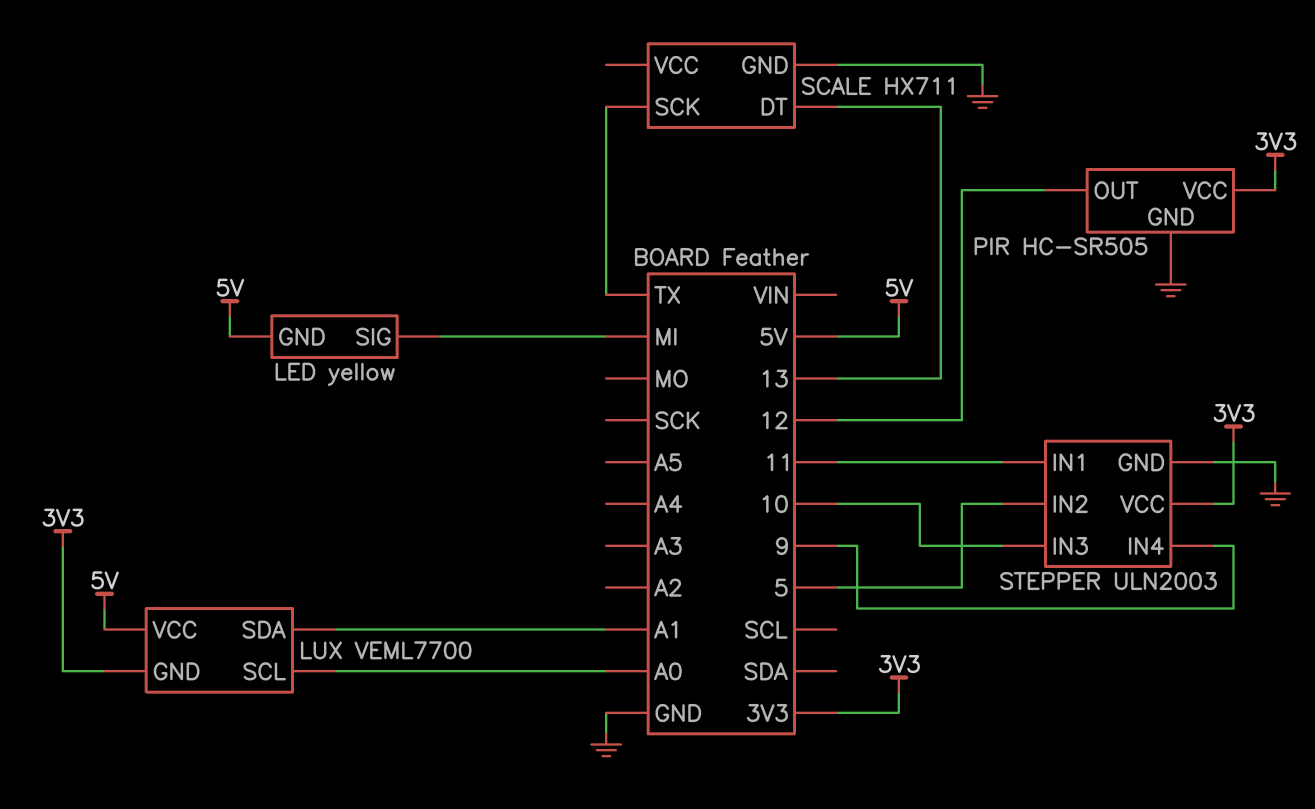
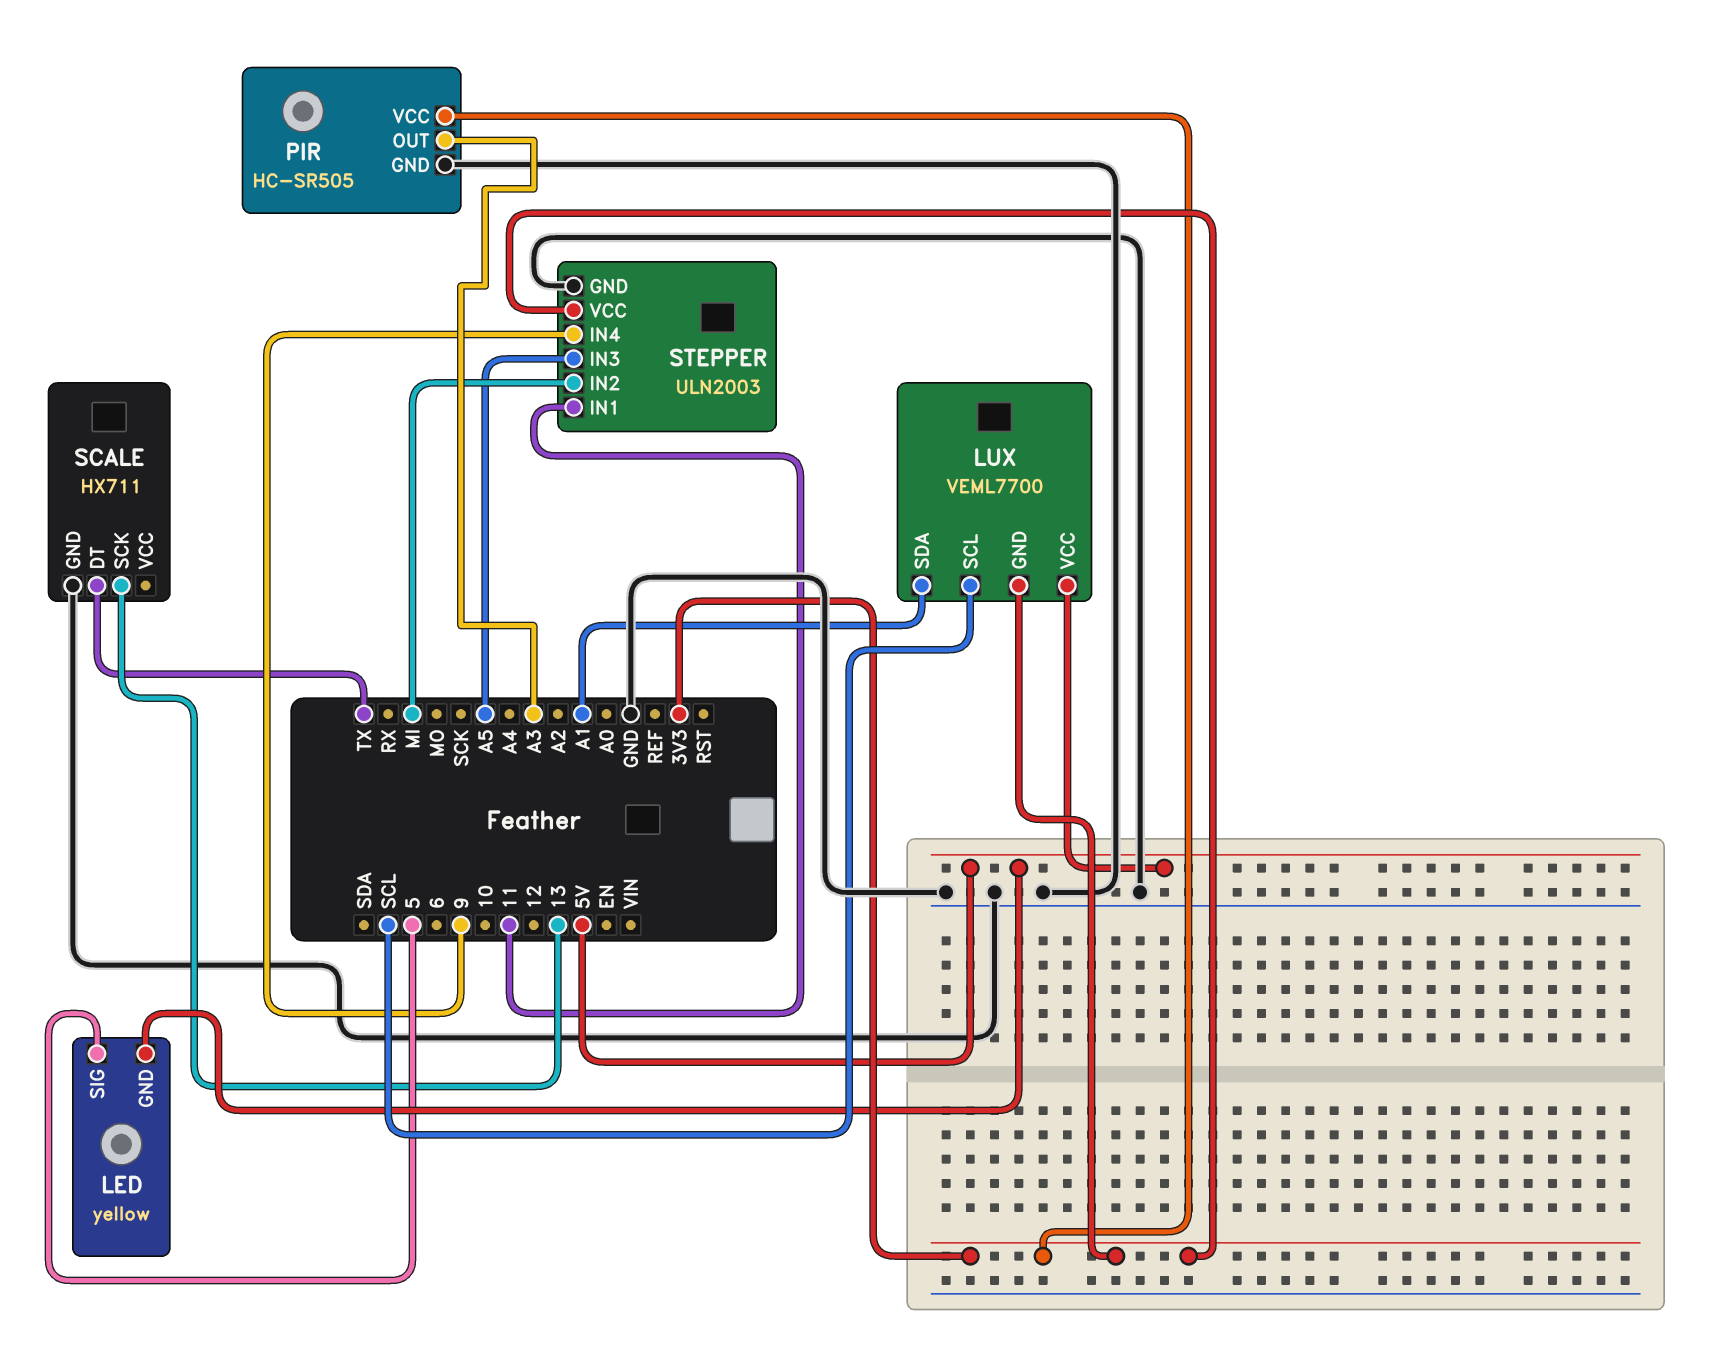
LED pin SIG: MI -> 5
LUX pin SCL: A0 -> SCL
PIR pin OUT: 12 -> A3
SCALE pin DT: 13 -> TX
SCALE pin SCK: TX -> 13
STEPPER pin IN2: 5 -> MI
STEPPER pin IN3: 10 -> A5

